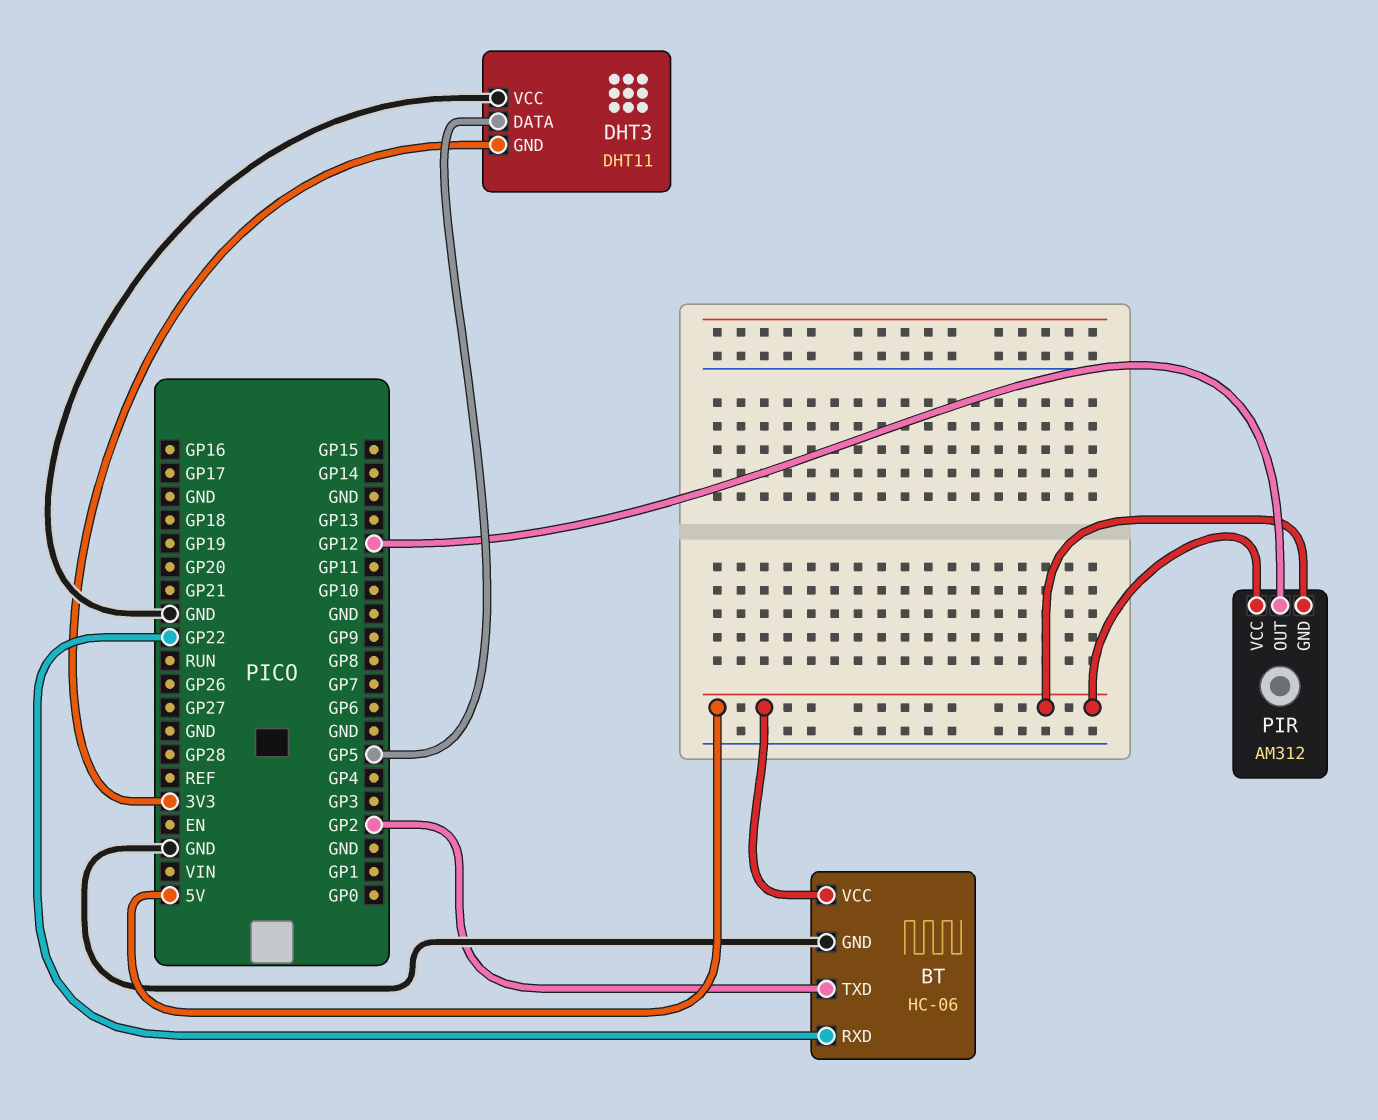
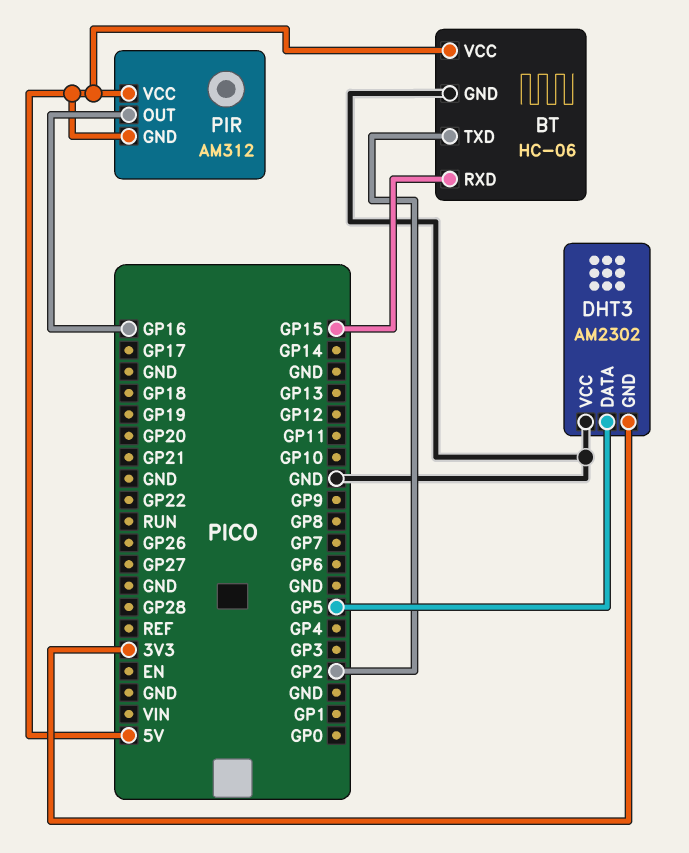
BT pin RXD: GP22 -> GP15
DHT3: DHT11 -> AM2302
PIR pin OUT: GP12 -> GP16

